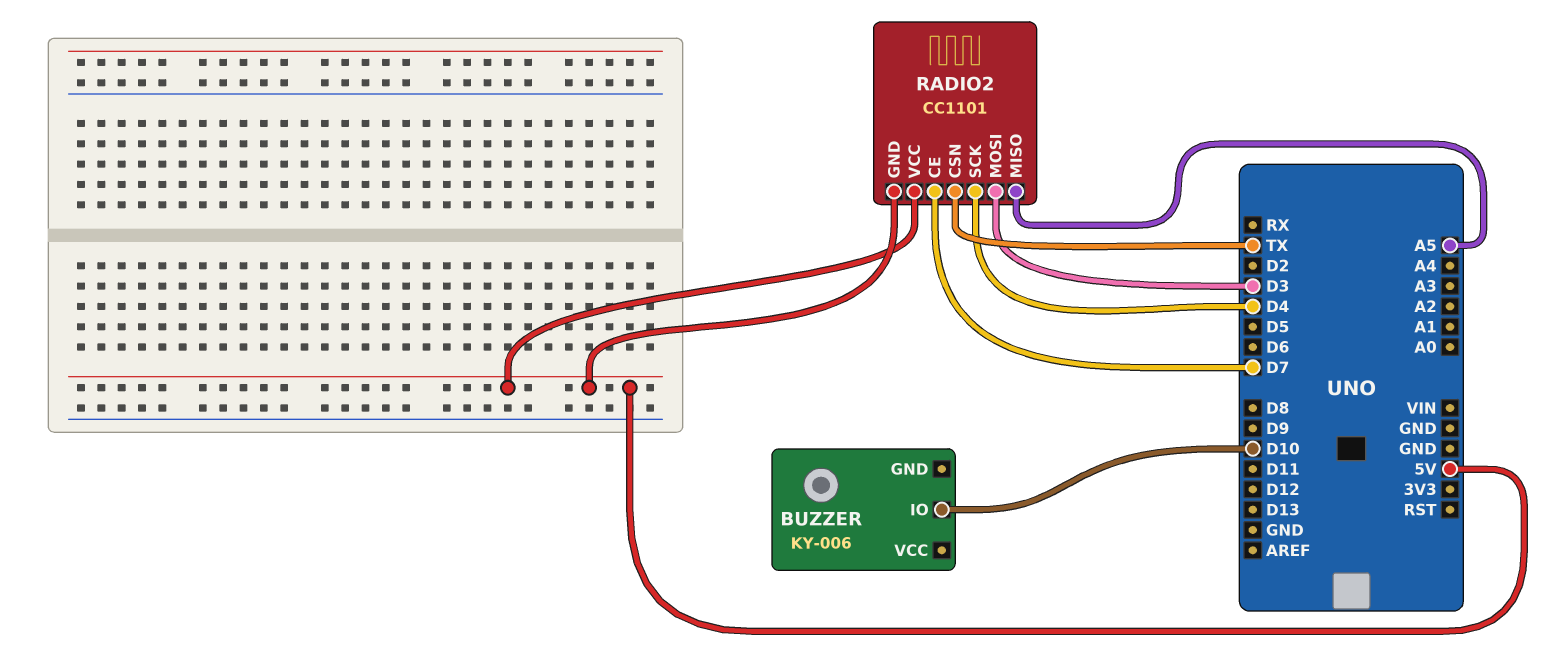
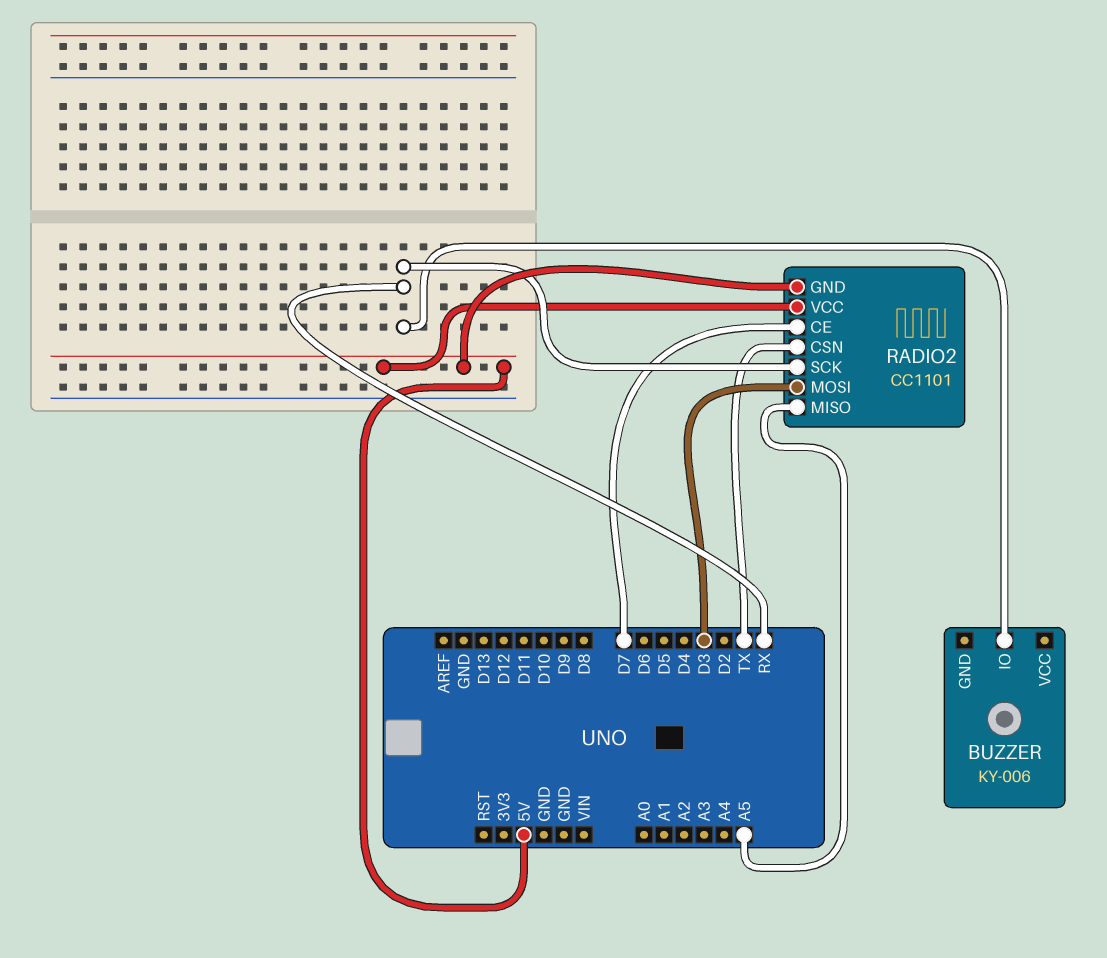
BUZZER pin IO: D10 -> RX
RADIO2 pin SCK: D4 -> RX

